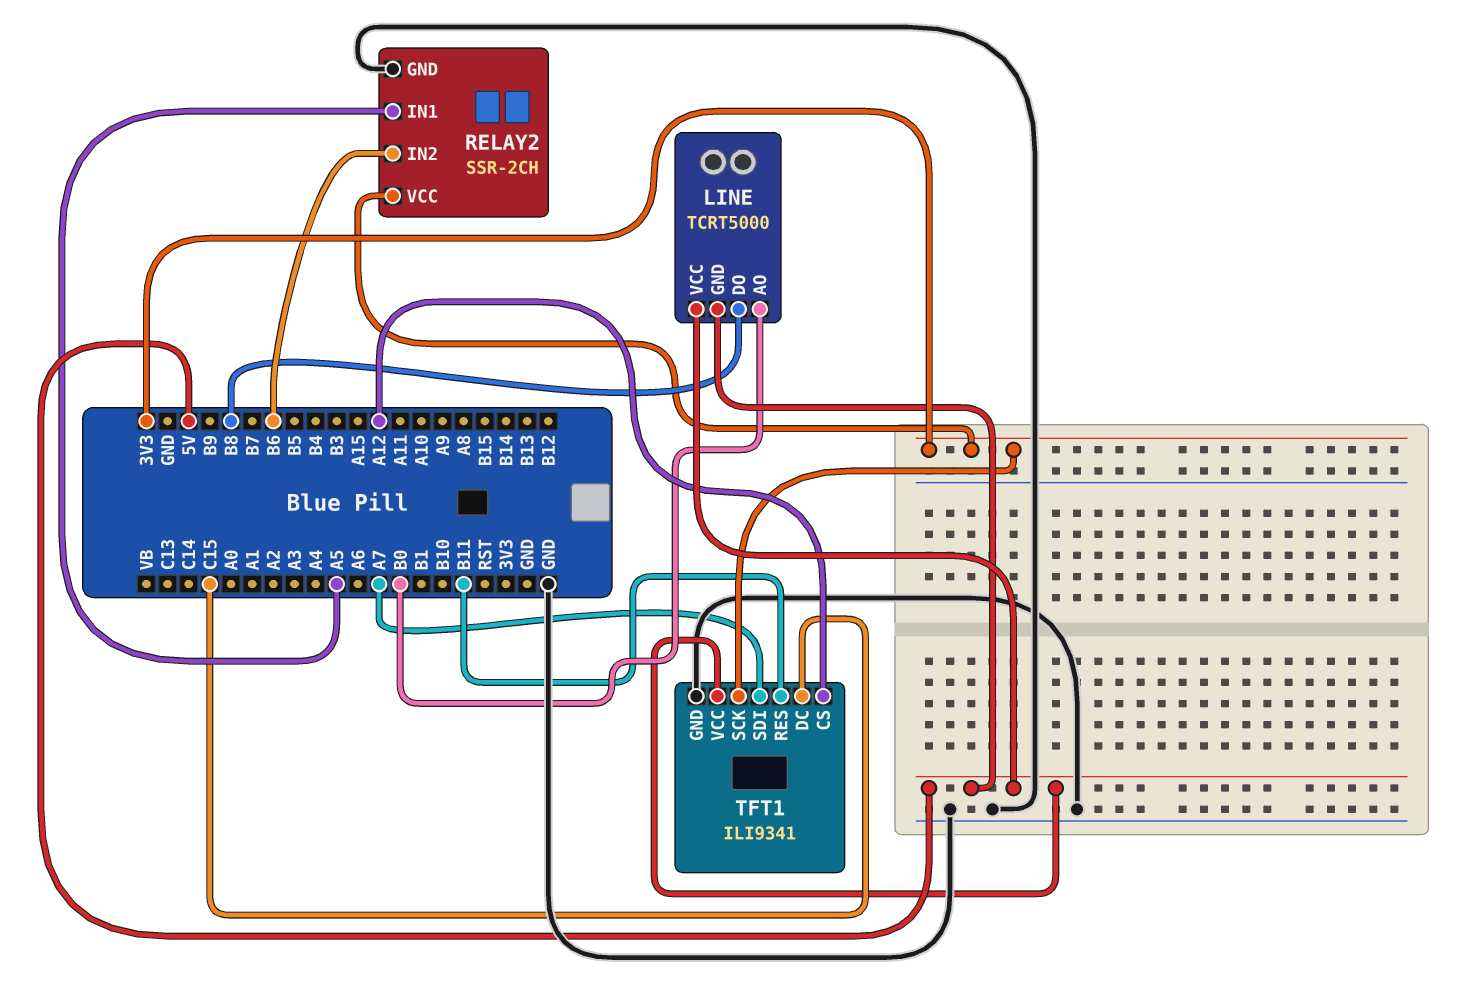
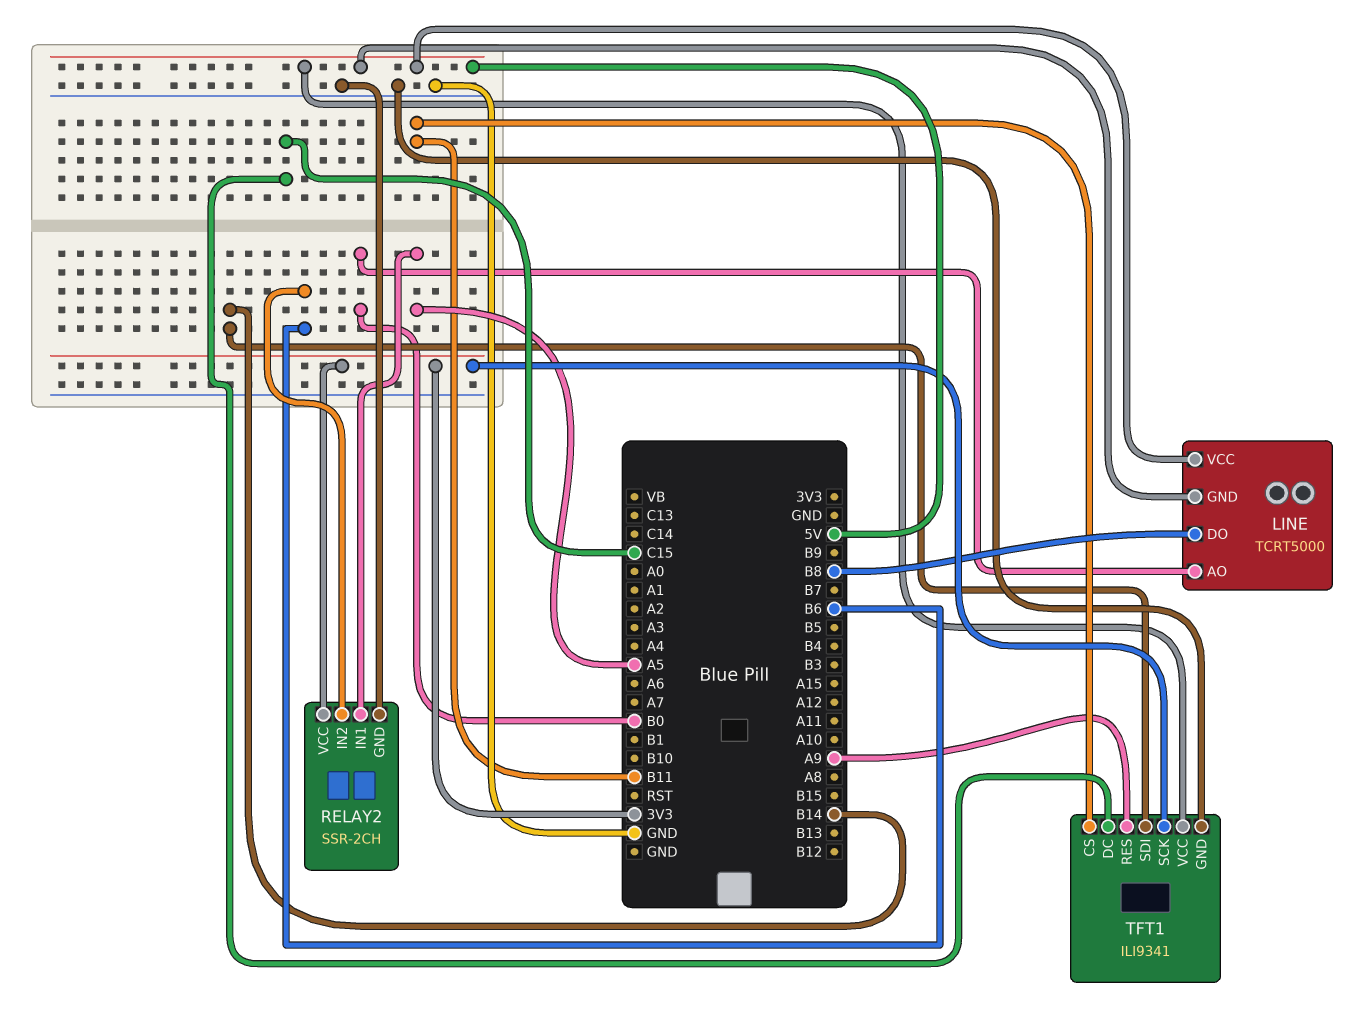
TFT1 pin CS: A12 -> B11
TFT1 pin RES: B11 -> A9
TFT1 pin SDI: A7 -> B14

